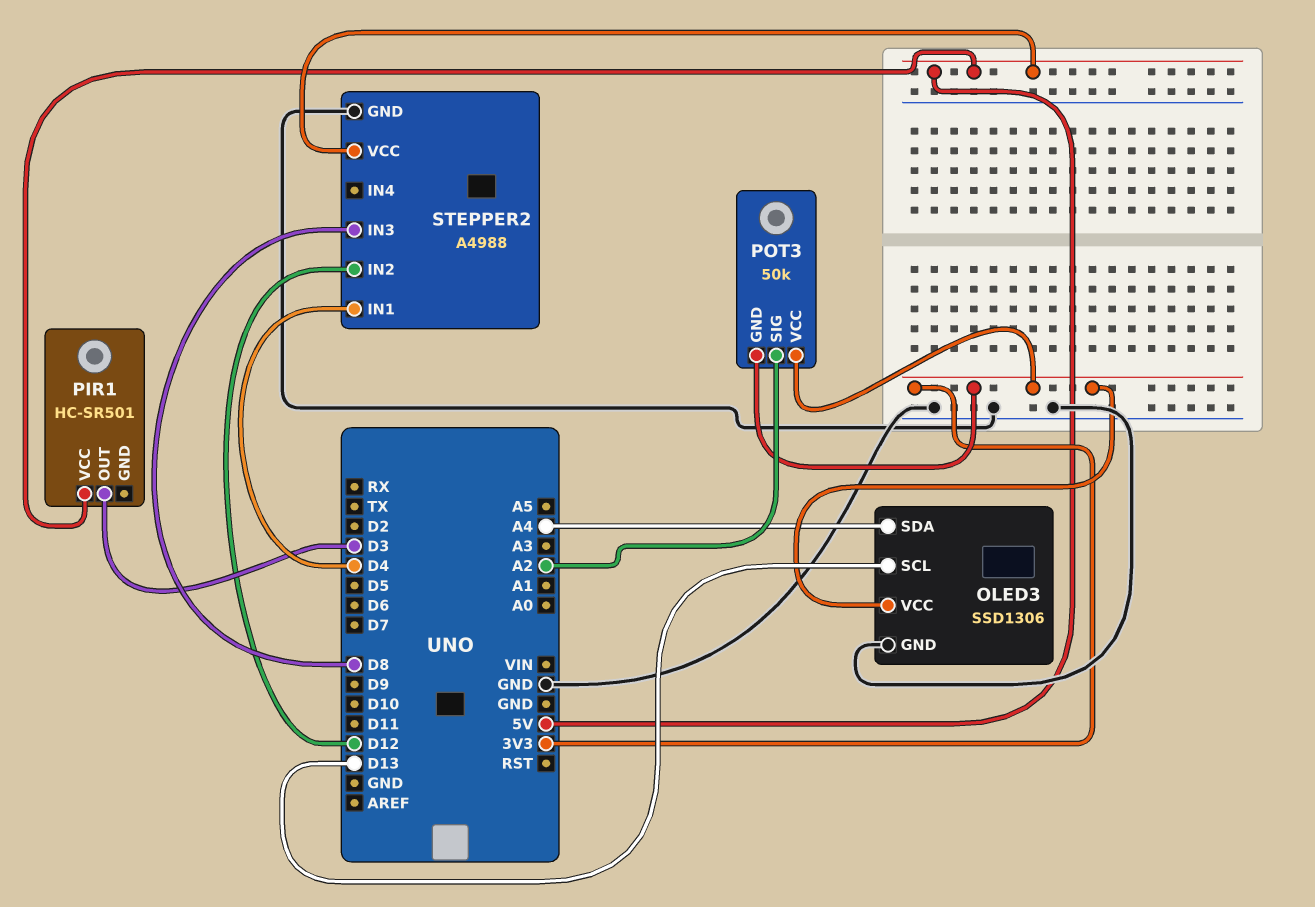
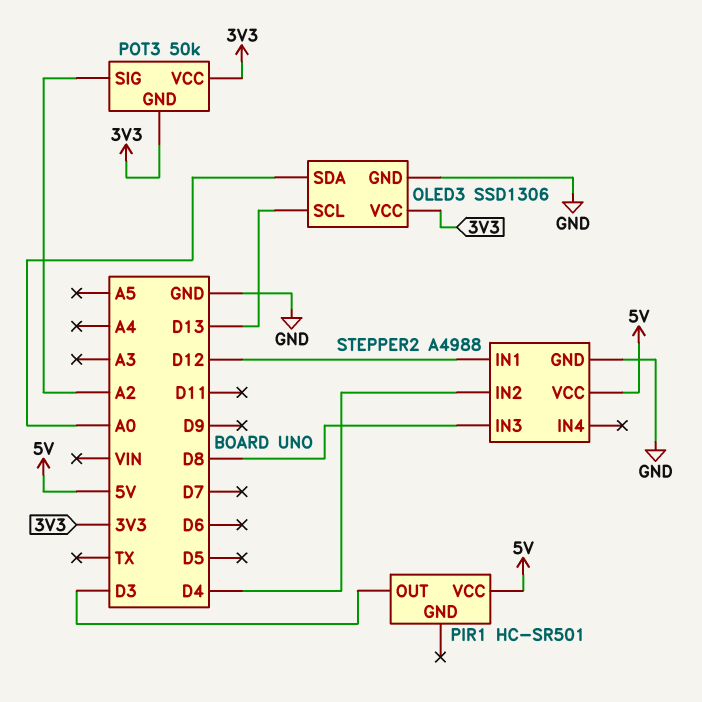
OLED3 pin SDA: A4 -> A0
STEPPER2 pin IN1: D4 -> D12
STEPPER2 pin IN2: D12 -> D4

